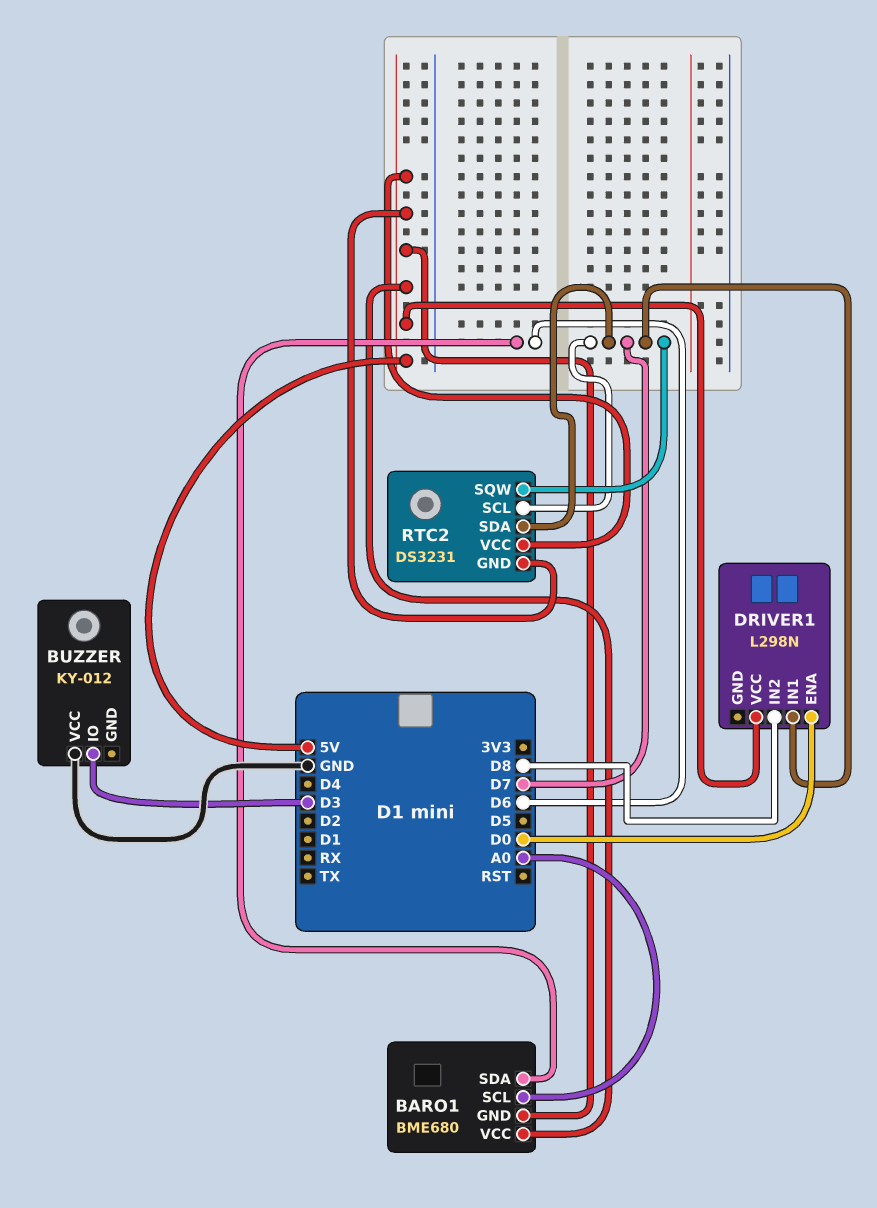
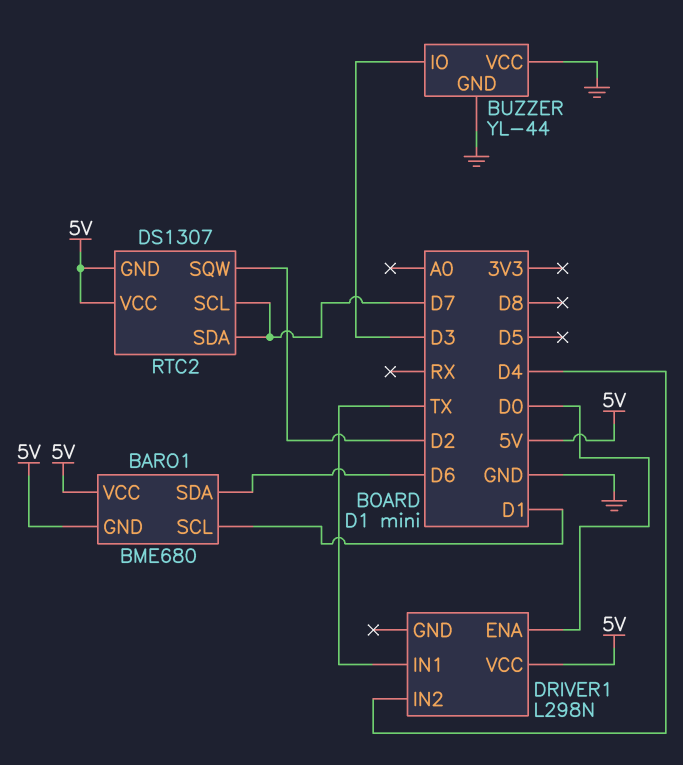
BARO1 pin SCL: A0 -> D1
BUZZER: KY-012 -> YL-44
BUZZER pin GND: none -> GND
DRIVER1 pin IN1: D7 -> TX
DRIVER1 pin IN2: D8 -> D4
RTC2: DS3231 -> DS1307
RTC2 pin SQW: D7 -> D2

